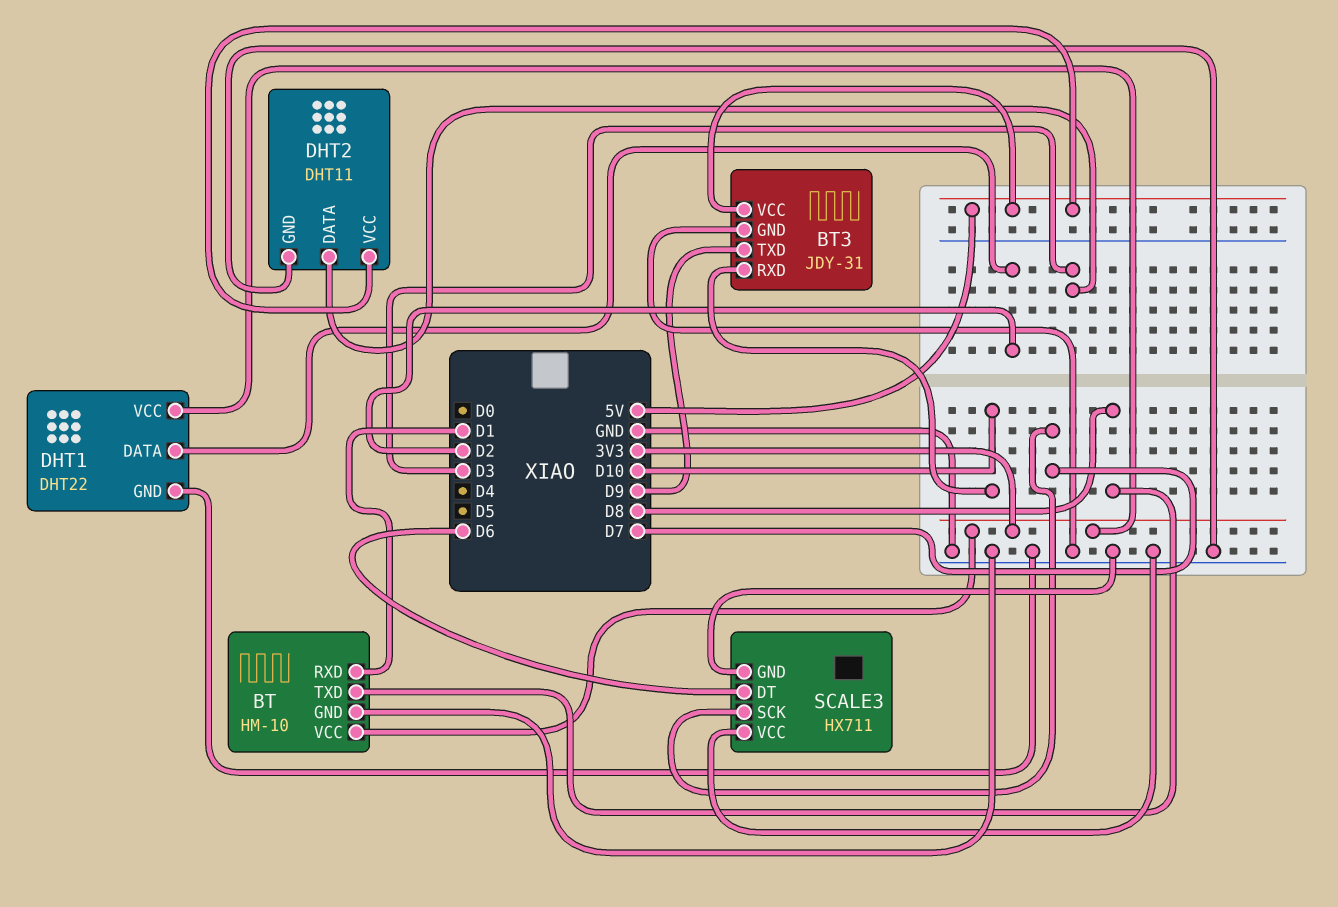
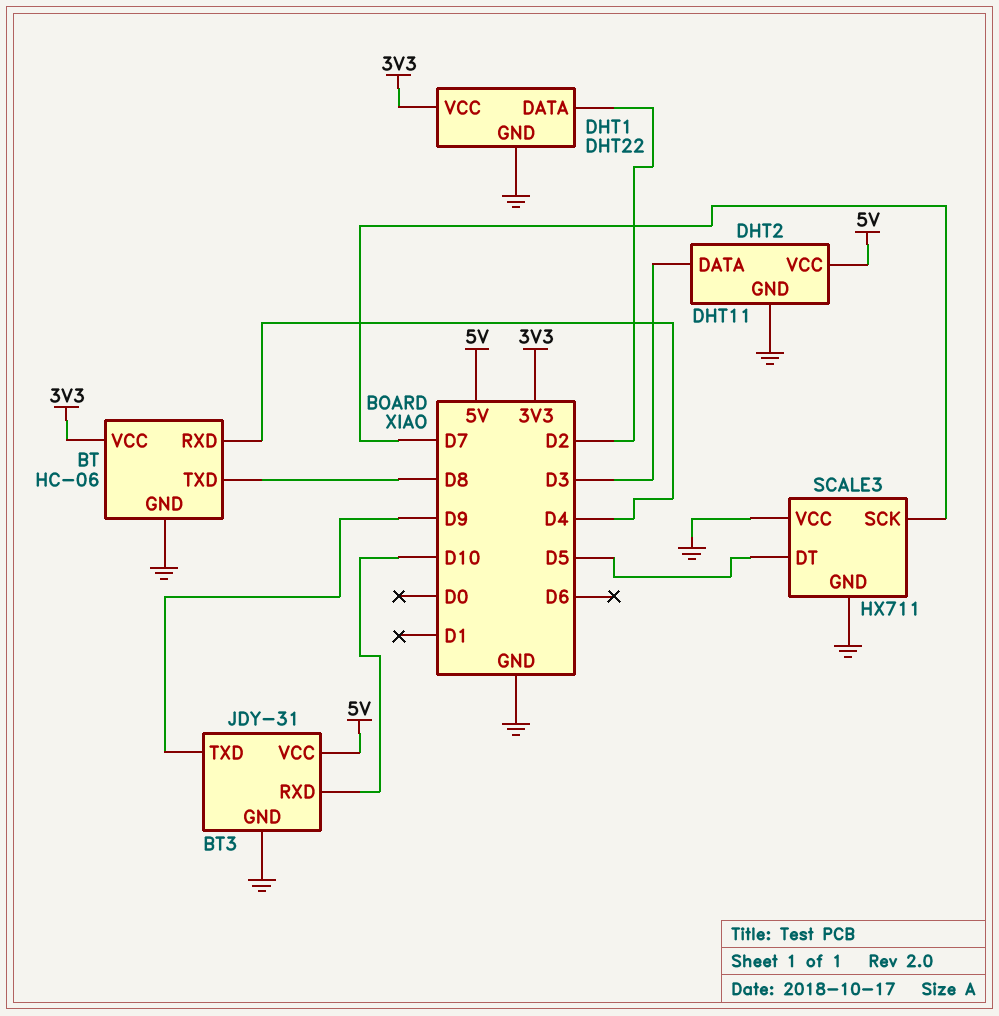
BT: HM-10 -> HC-06
BT pin RXD: D1 -> D4
SCALE3 pin DT: D6 -> D5

